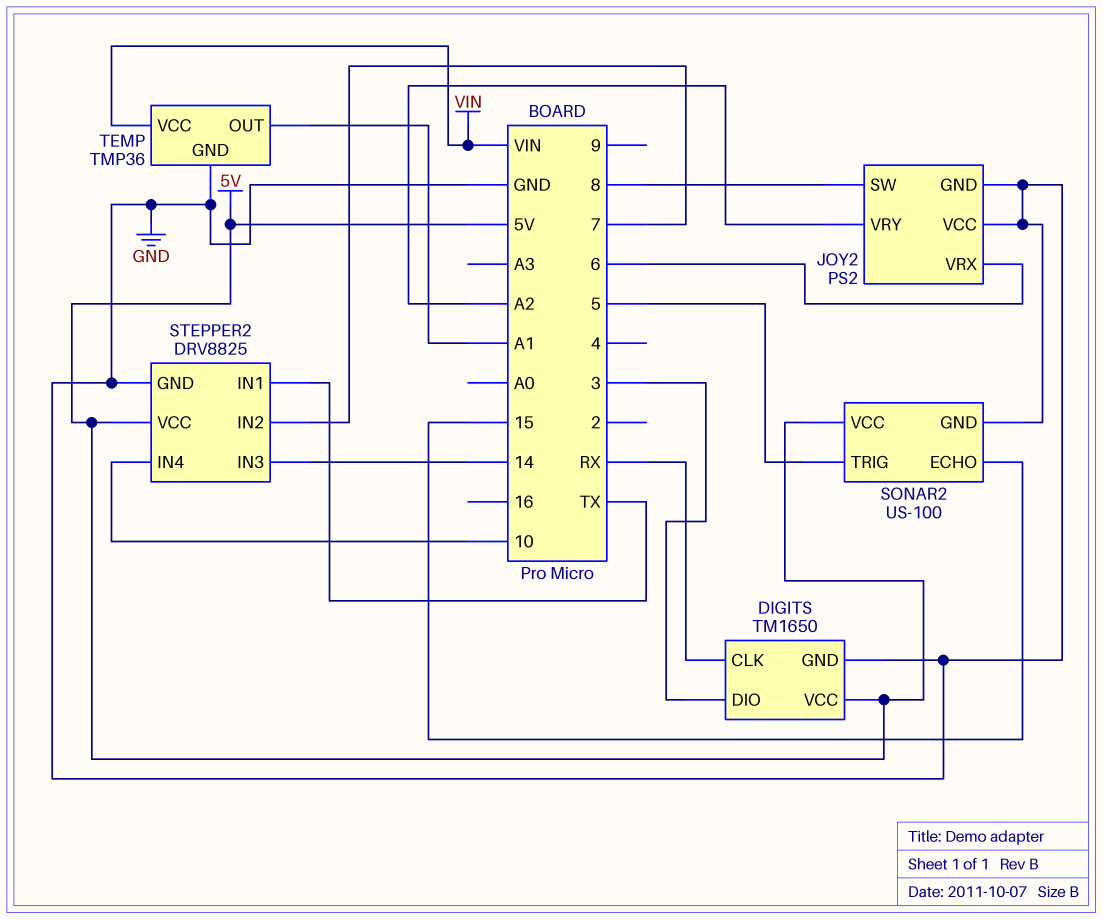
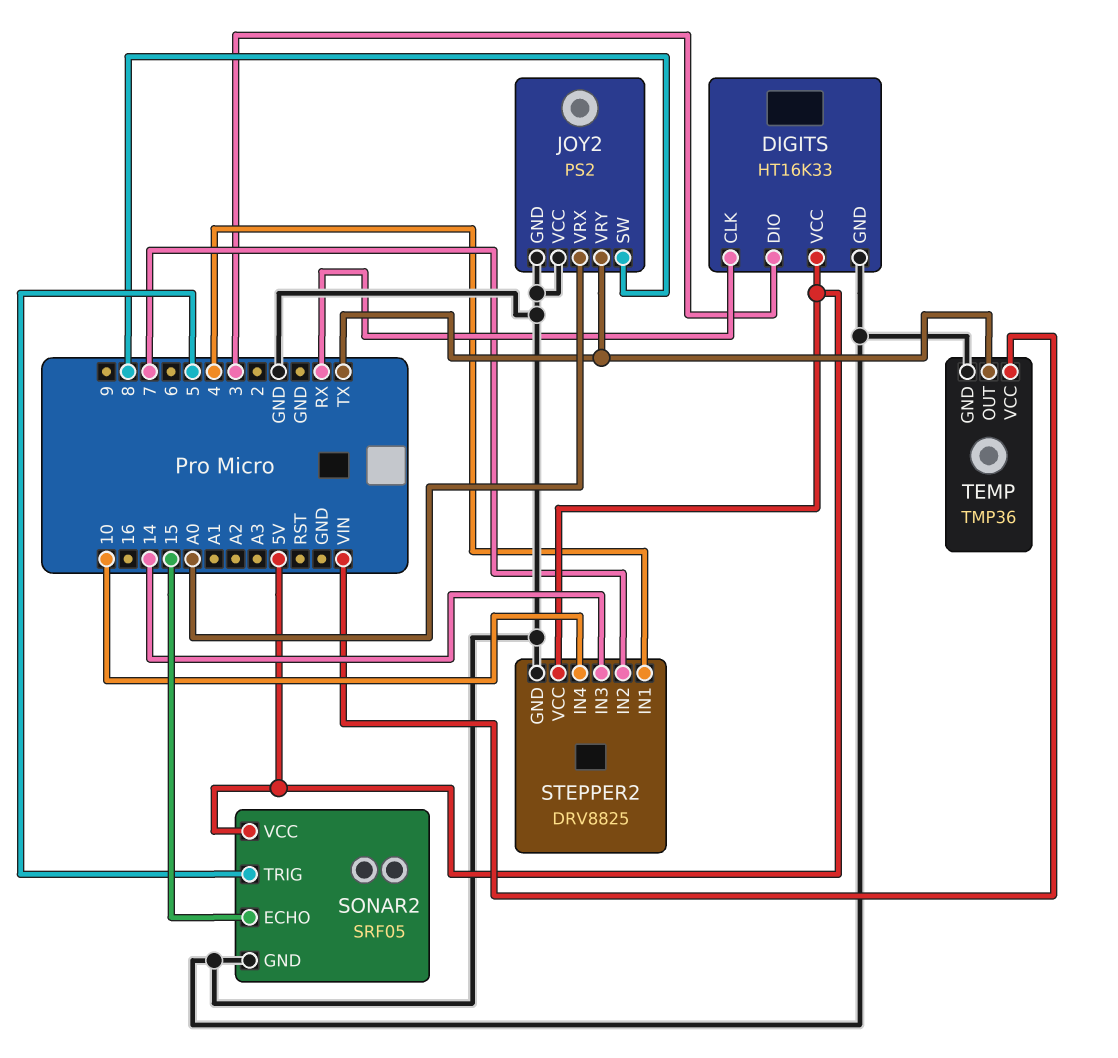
DIGITS: TM1650 -> HT16K33
JOY2 pin VRX: 6 -> A0
JOY2 pin VRY: A2 -> TX
SONAR2: US-100 -> SRF05
STEPPER2 pin IN1: TX -> 4
TEMP pin OUT: A1 -> TX

